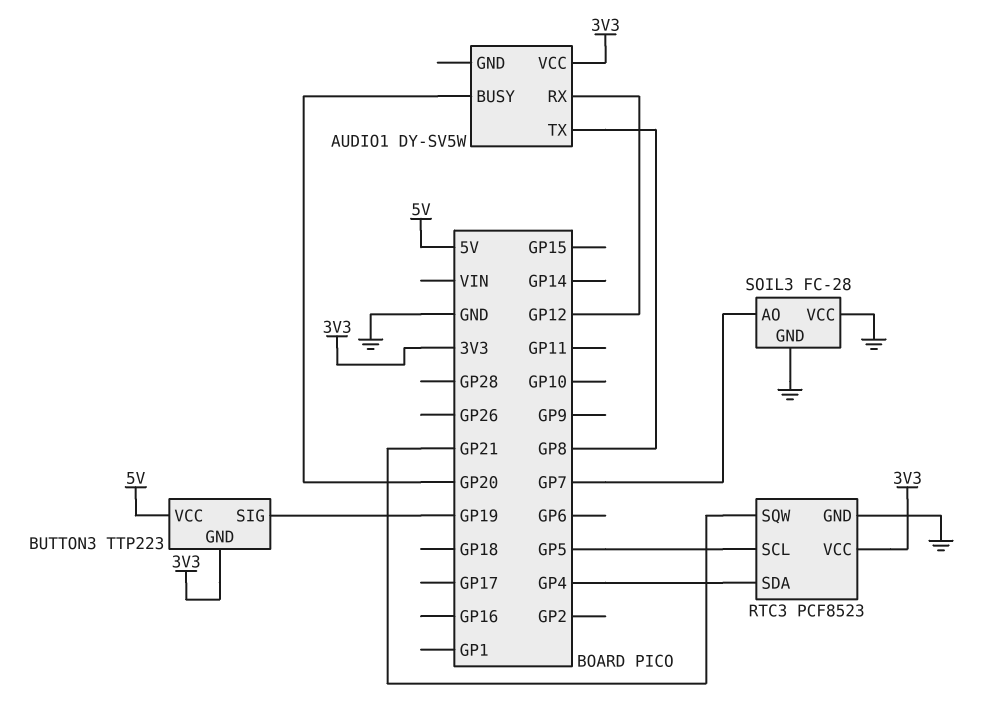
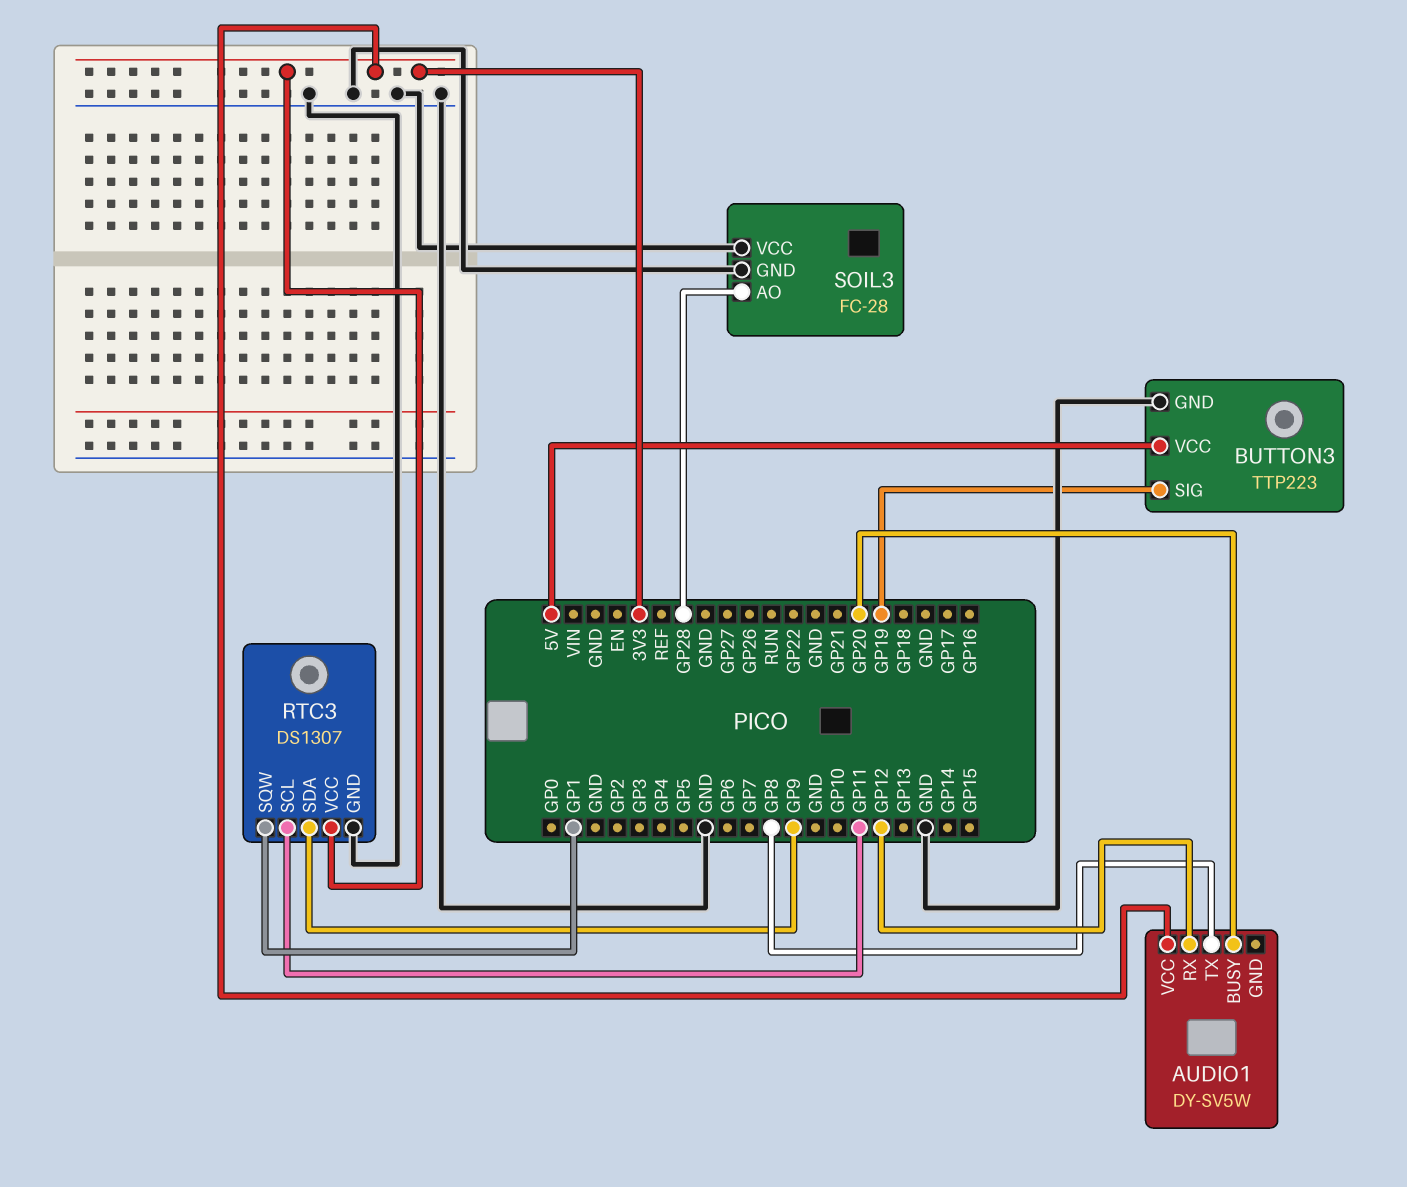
BUTTON3 pin GND: 3V3 -> GND
RTC3: PCF8523 -> DS1307
RTC3 pin SCL: GP5 -> GP11
RTC3 pin SDA: GP4 -> GP9
RTC3 pin SQW: GP21 -> GP1
SOIL3 pin AO: GP7 -> GP28

